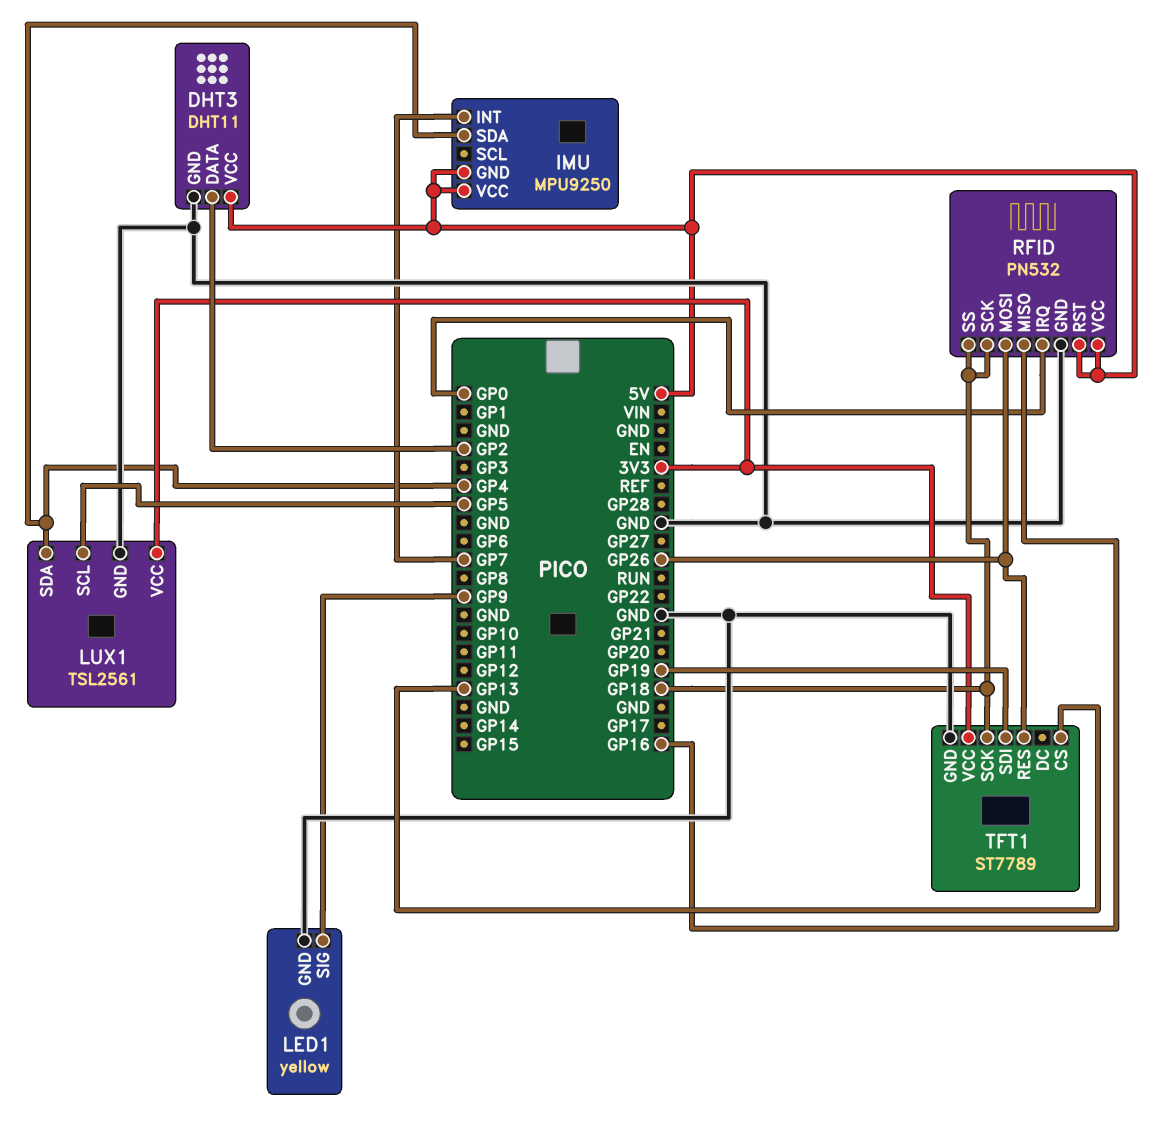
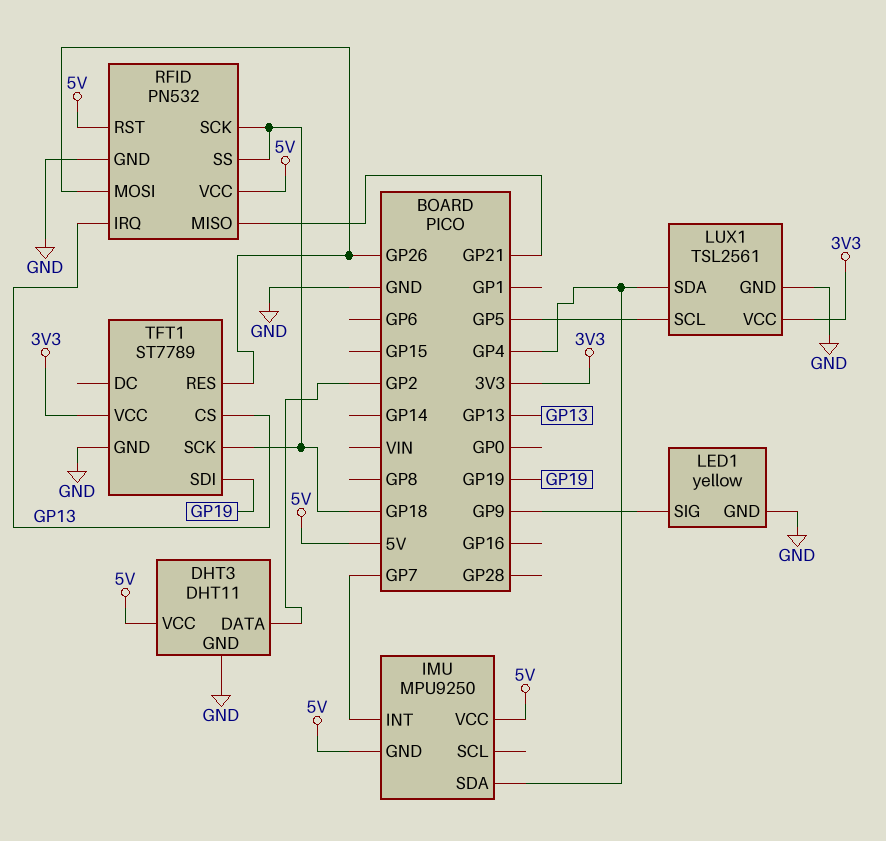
RFID pin IRQ: GP0 -> GP13
RFID pin MISO: GP16 -> GP21

